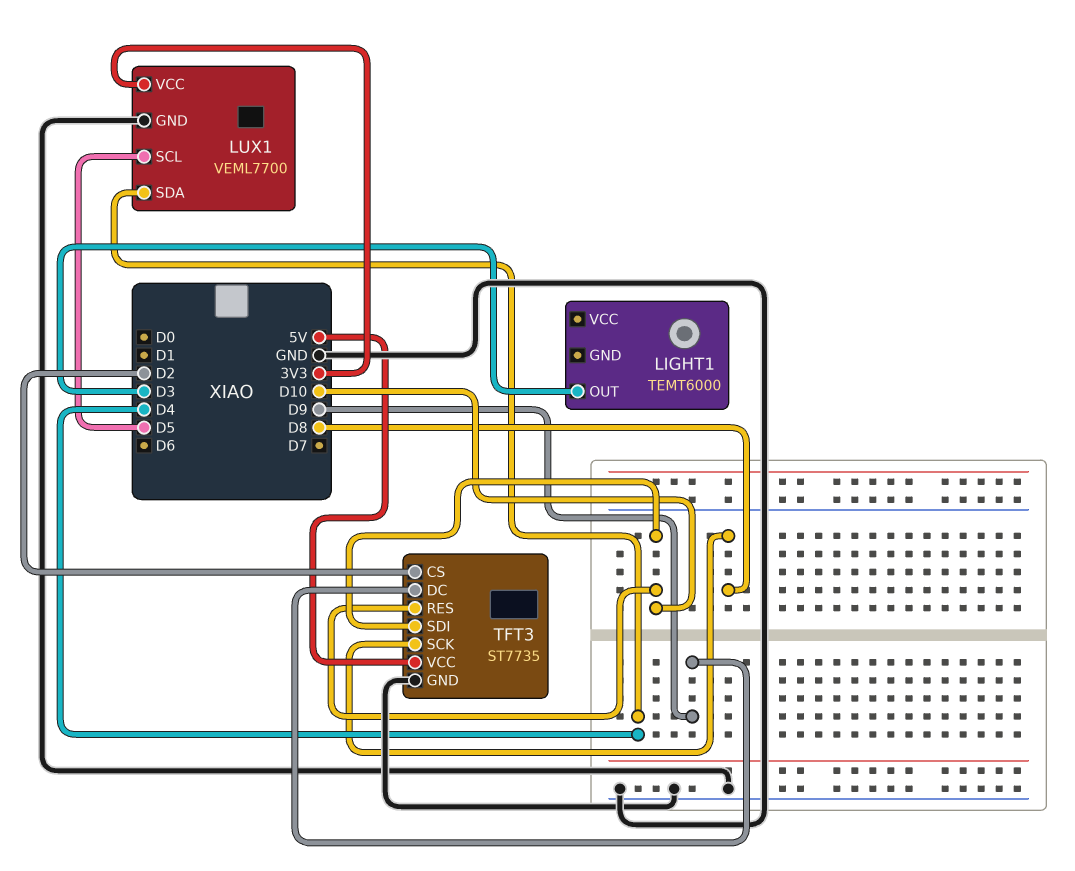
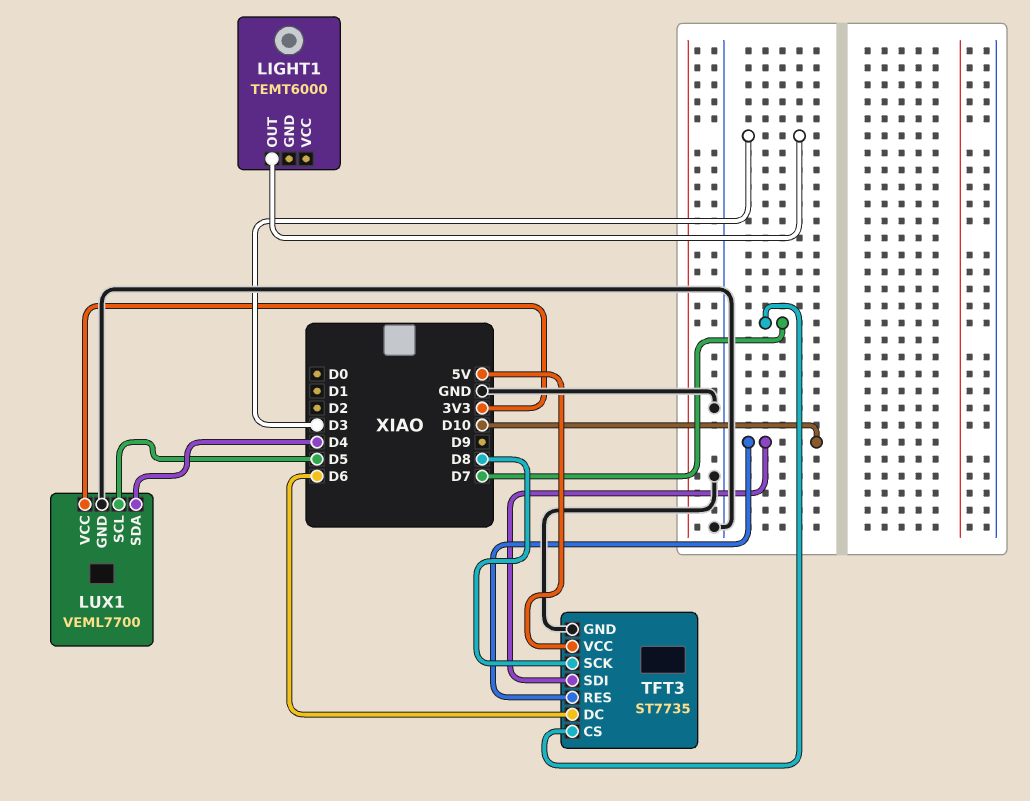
TFT3 pin CS: D2 -> D7
TFT3 pin DC: D9 -> D6

